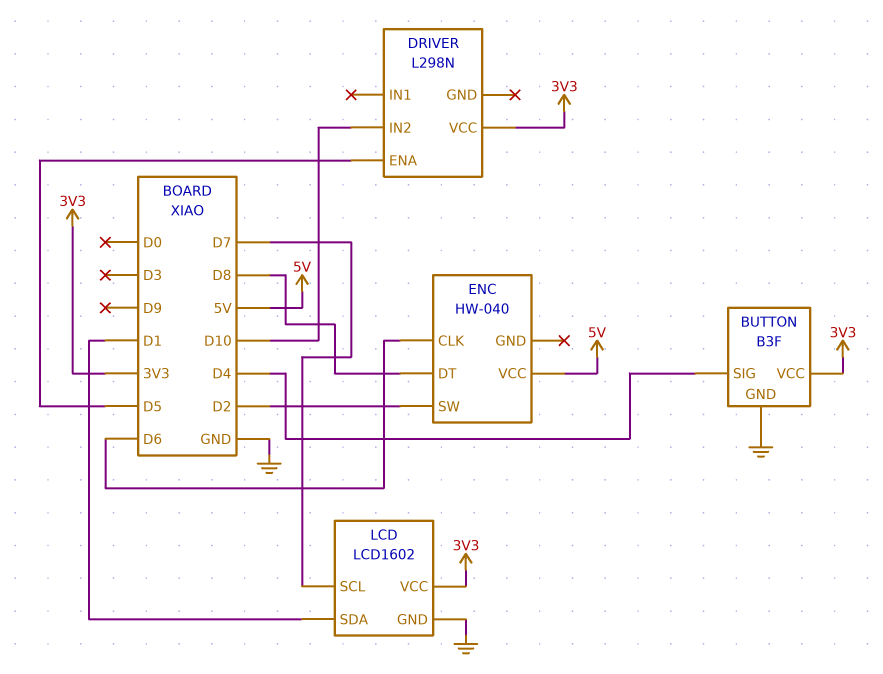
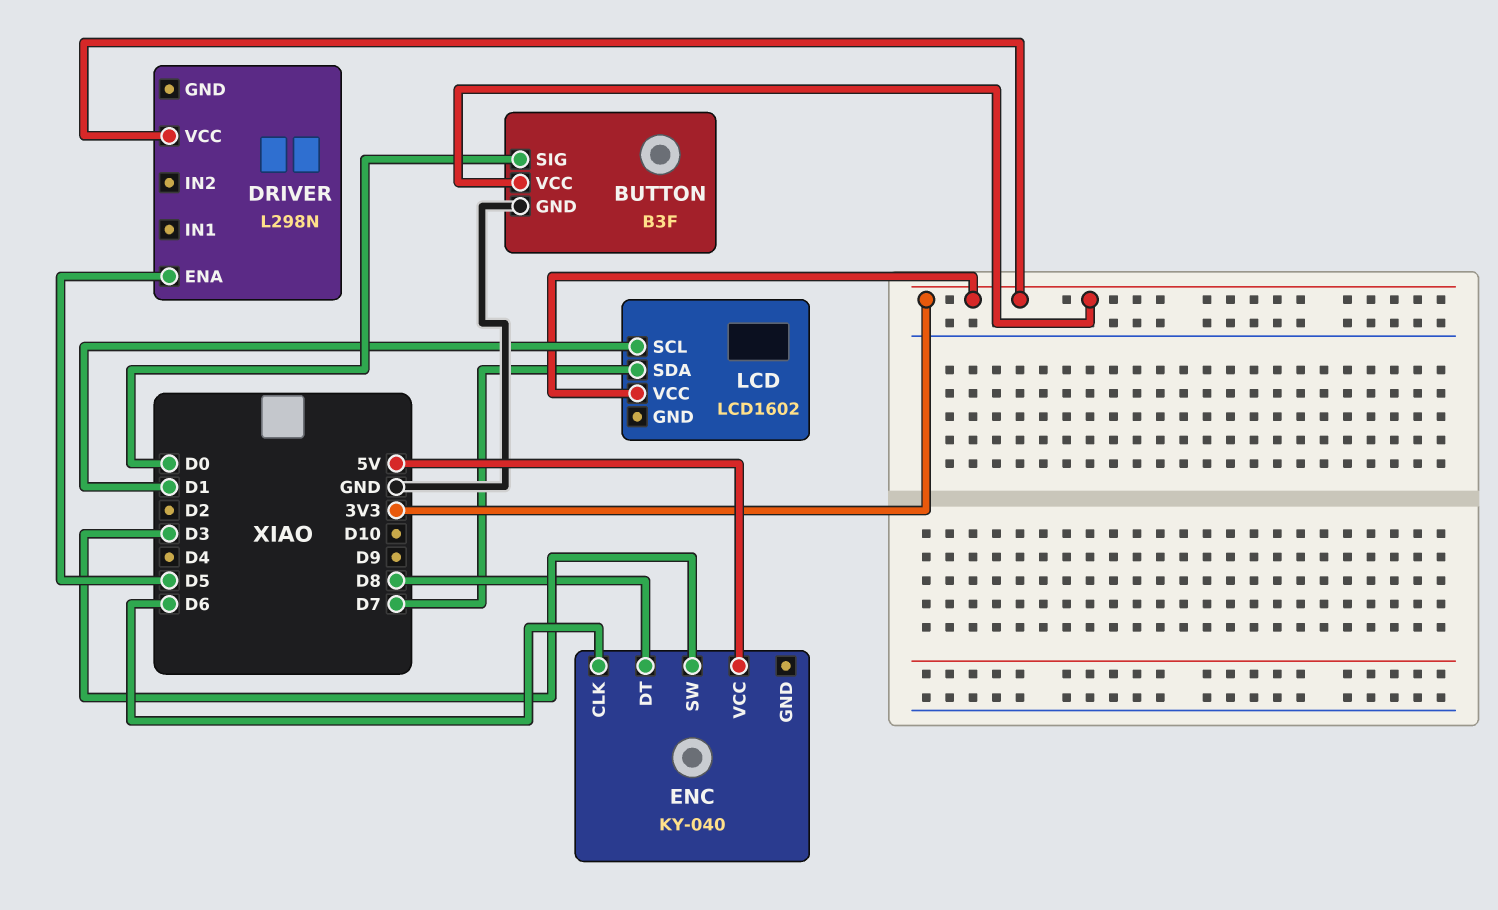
BUTTON pin SIG: D4 -> D0
DRIVER pin IN2: D10 -> none
ENC: HW-040 -> KY-040
ENC pin SW: D2 -> D3
LCD pin GND: GND -> none
LCD pin SCL: D7 -> D1
LCD pin SDA: D1 -> D7

